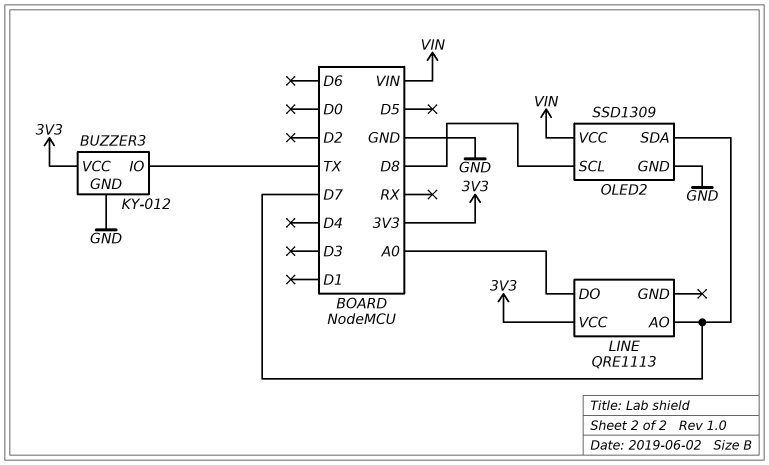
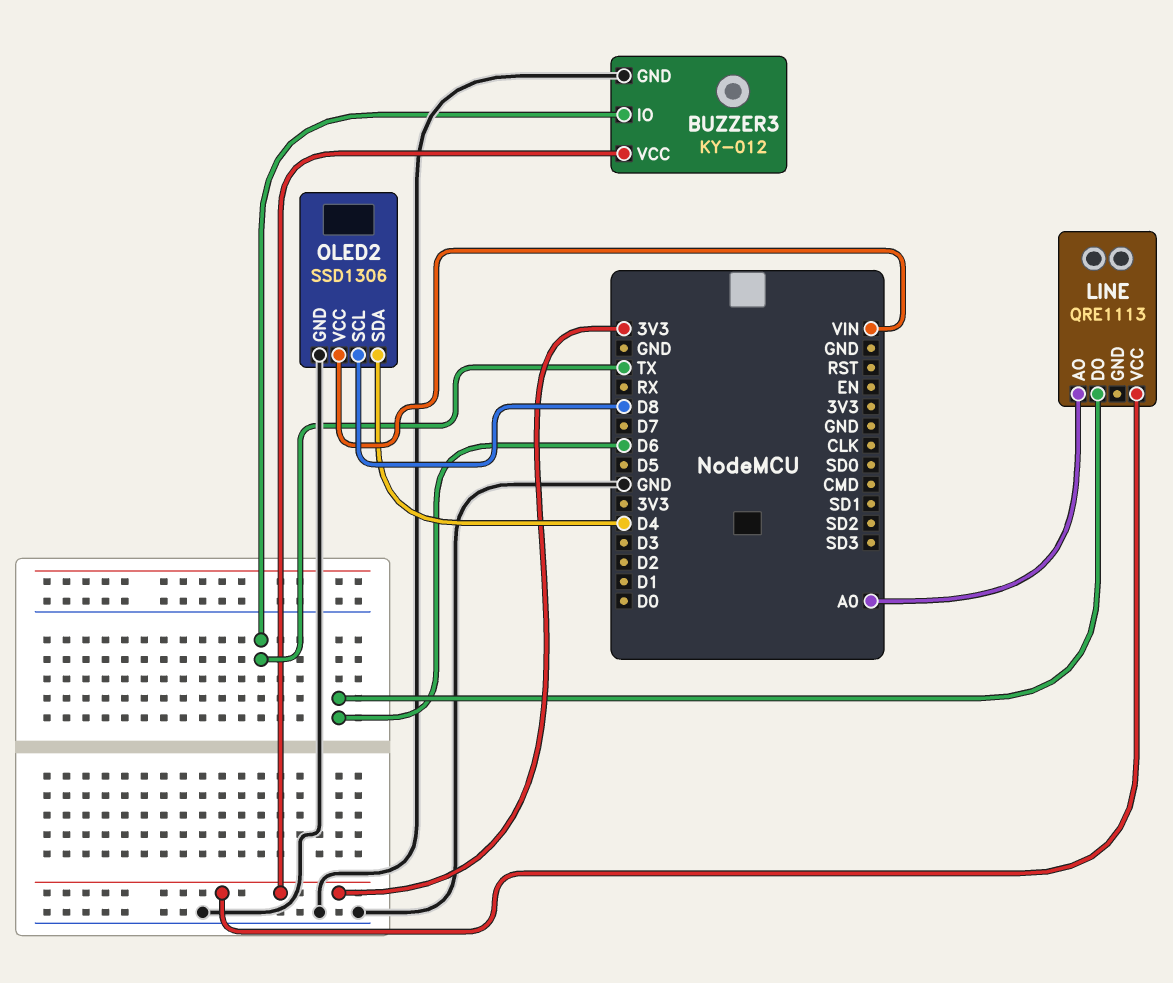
LINE pin AO: D7 -> A0
LINE pin DO: A0 -> D6
OLED2: SSD1309 -> SSD1306
OLED2 pin SDA: D7 -> D4

